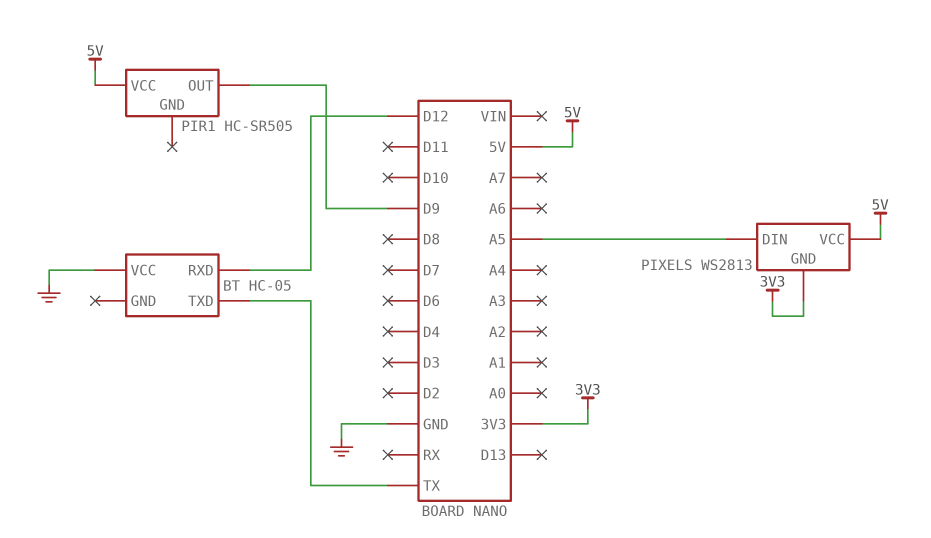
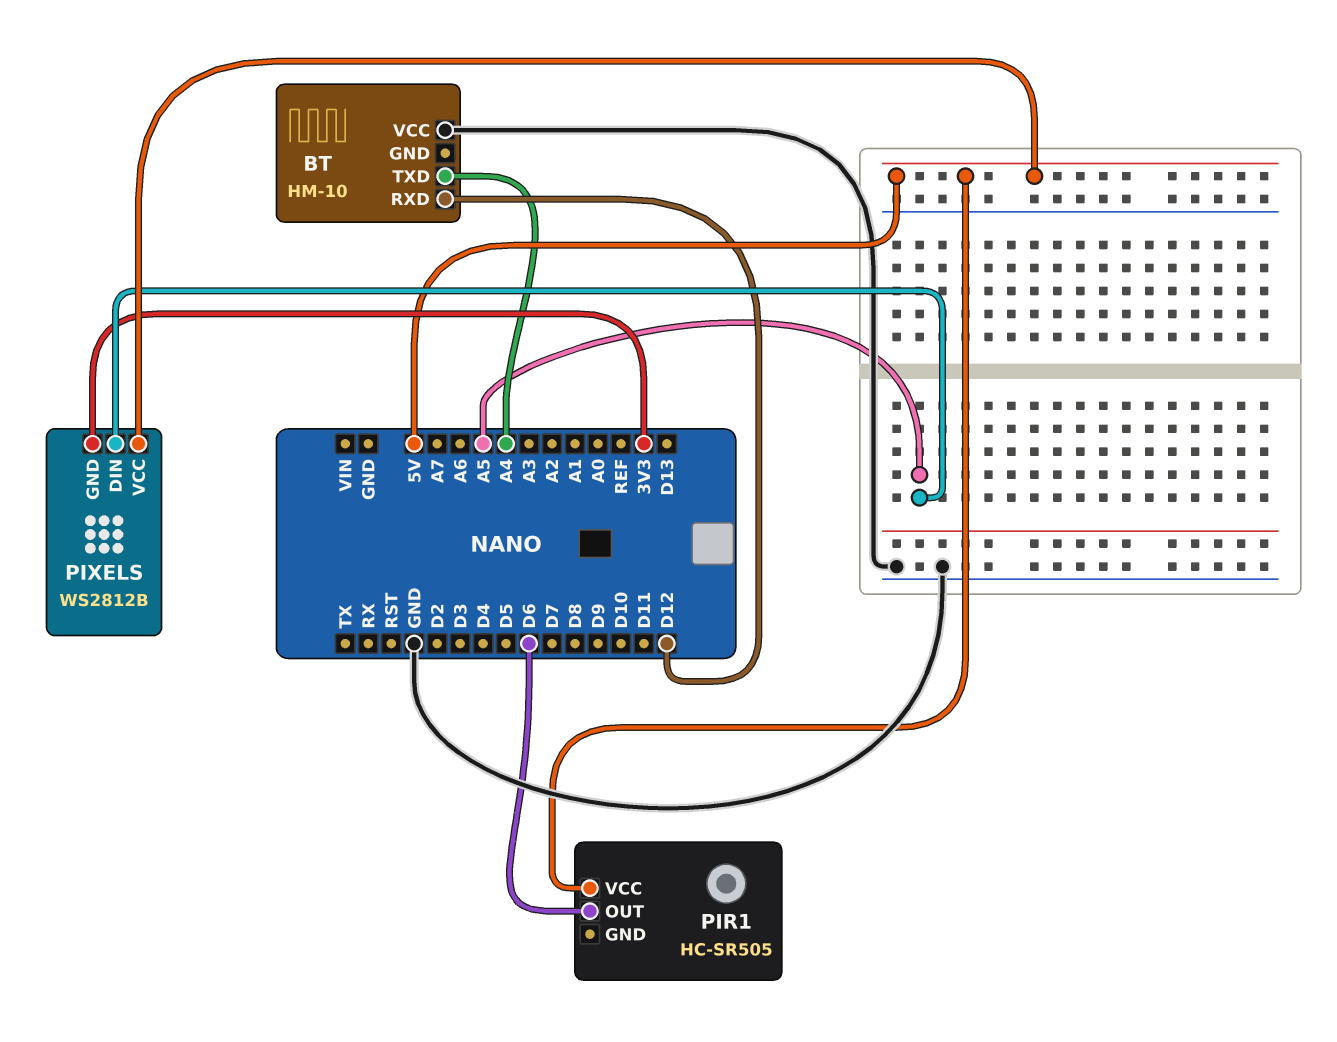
BT: HC-05 -> HM-10
BT pin TXD: TX -> A4
PIR1 pin OUT: D9 -> D6
PIXELS: WS2813 -> WS2812B

